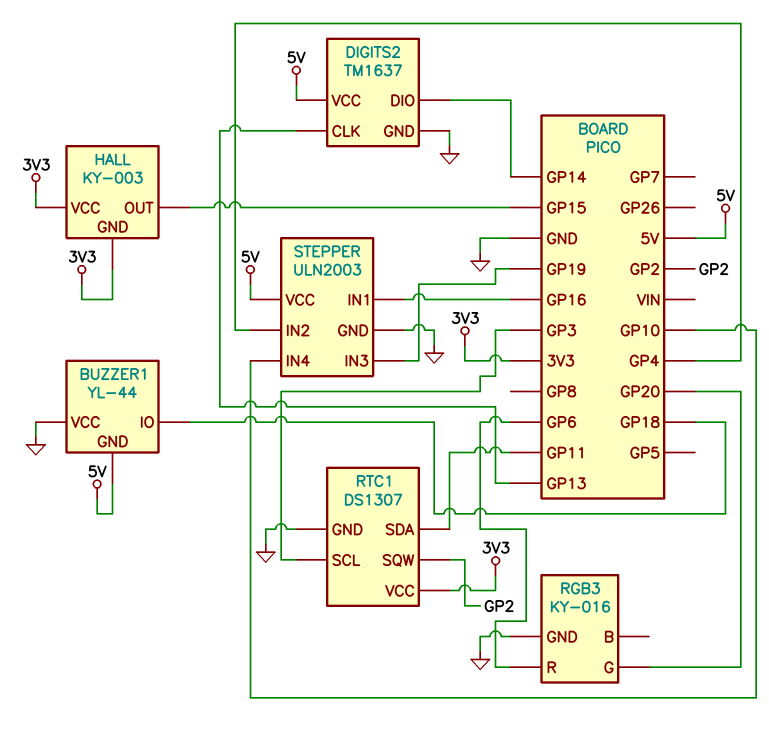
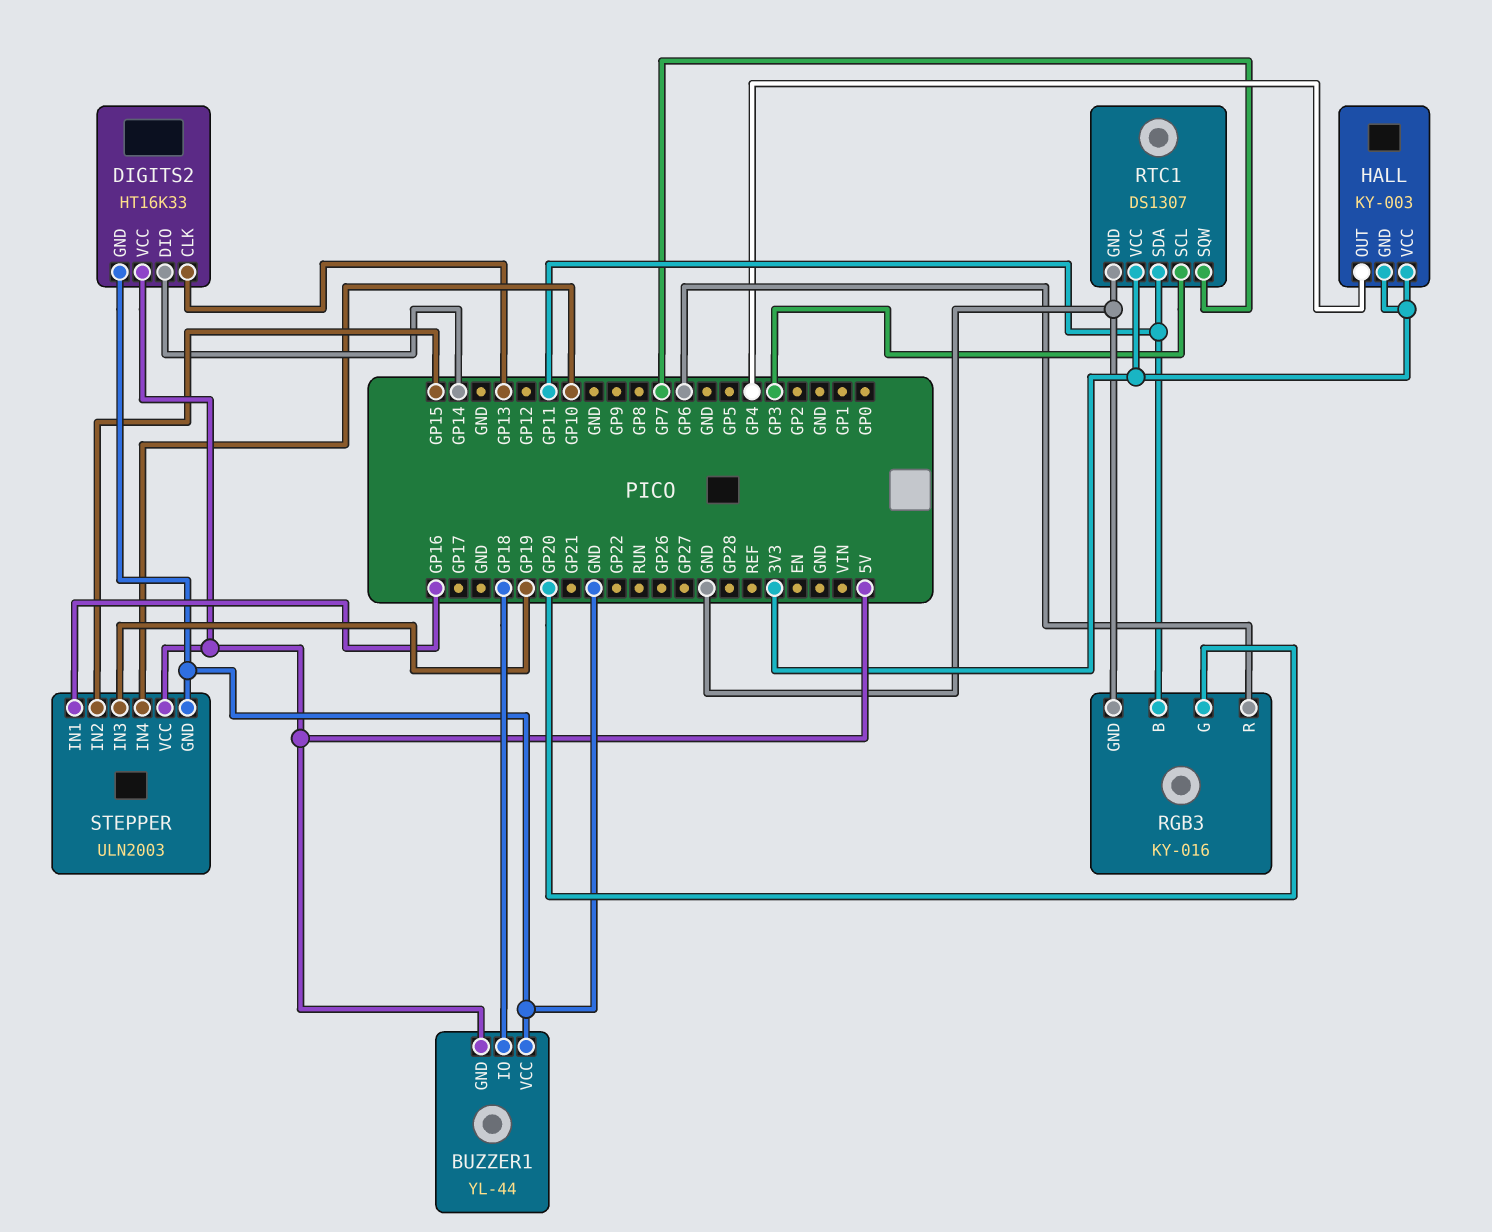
DIGITS2: TM1637 -> HT16K33
HALL pin OUT: GP15 -> GP4
RGB3 pin B: none -> GP11
RTC1 pin SQW: GP2 -> GP7
STEPPER pin IN2: GP4 -> GP15

